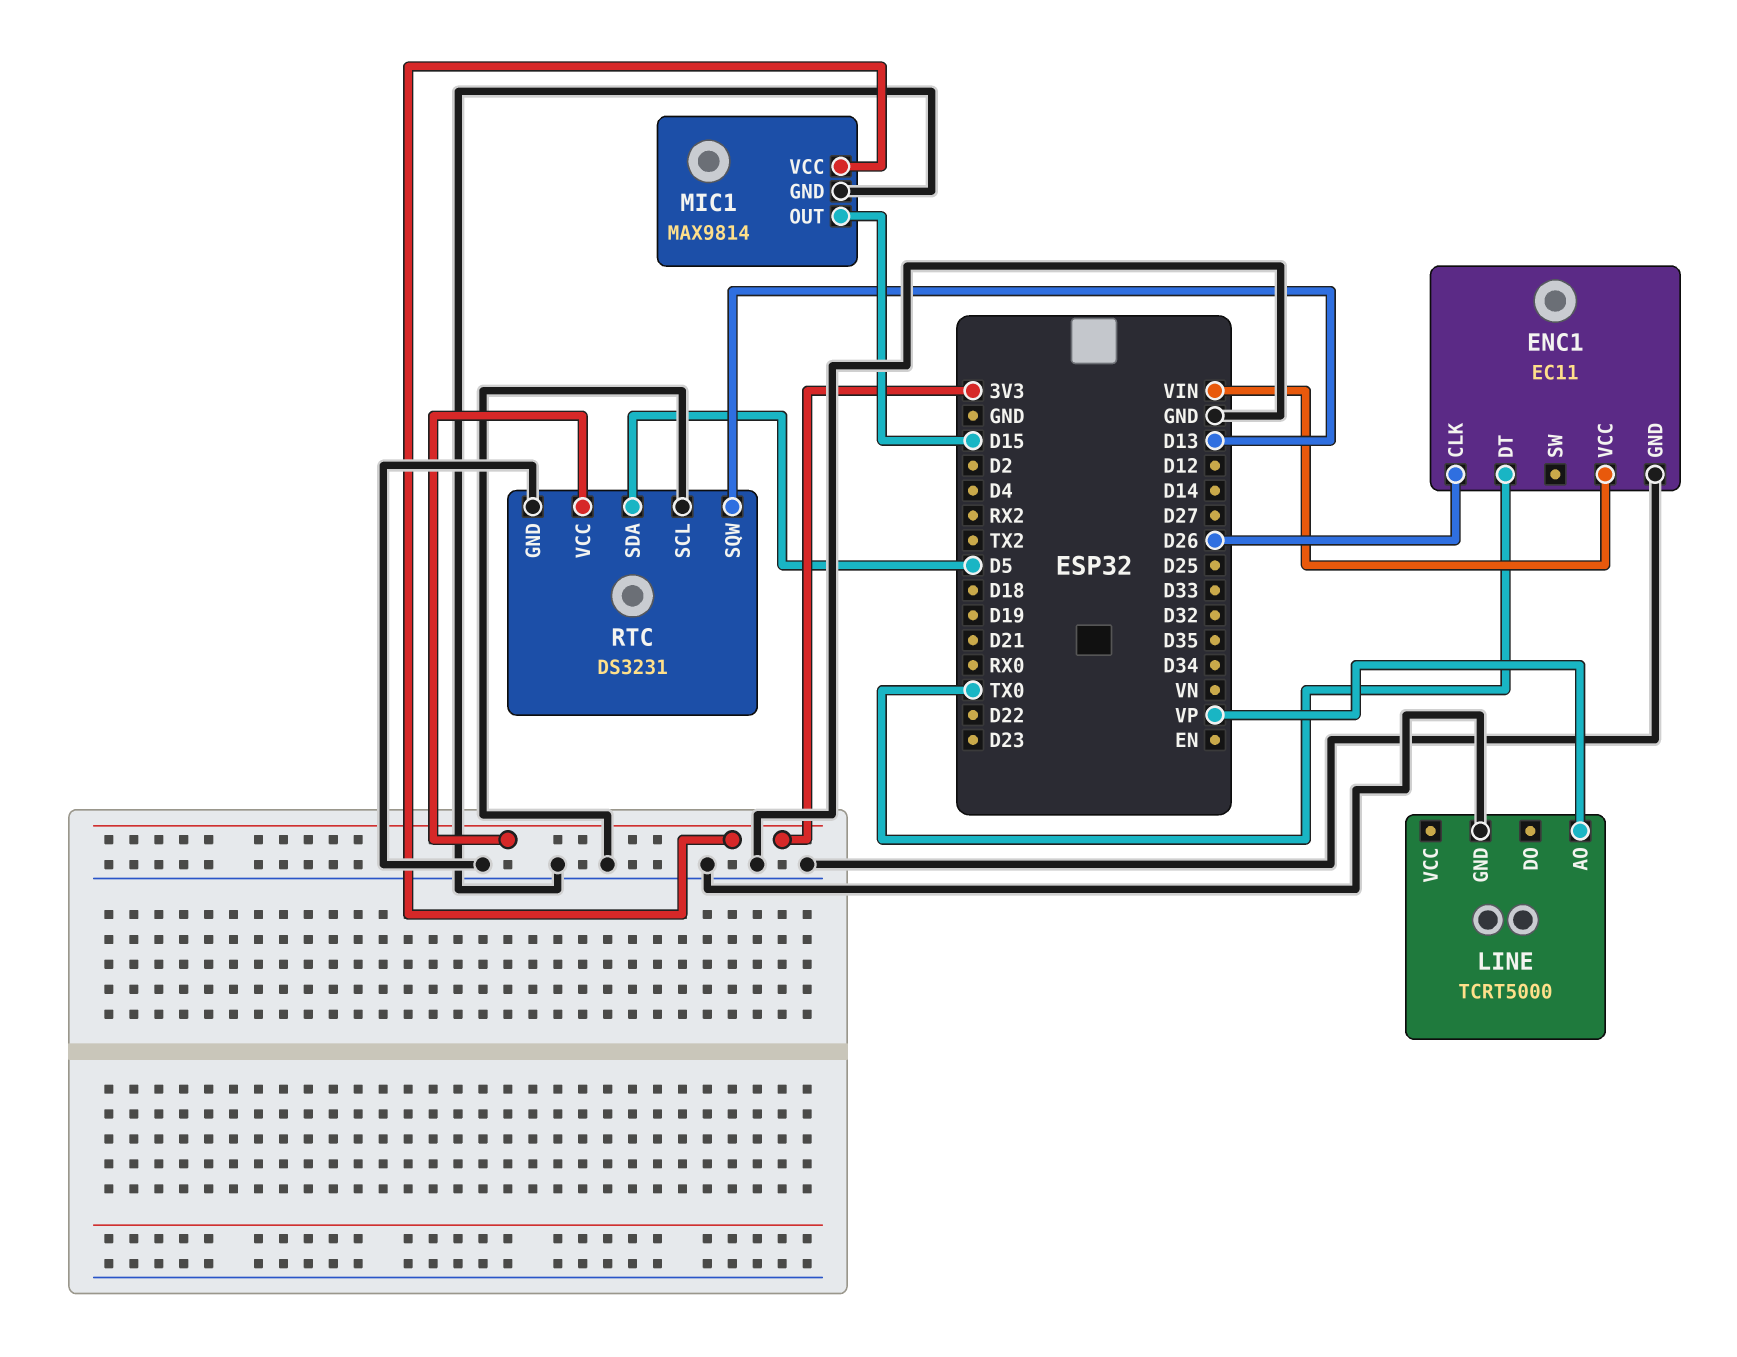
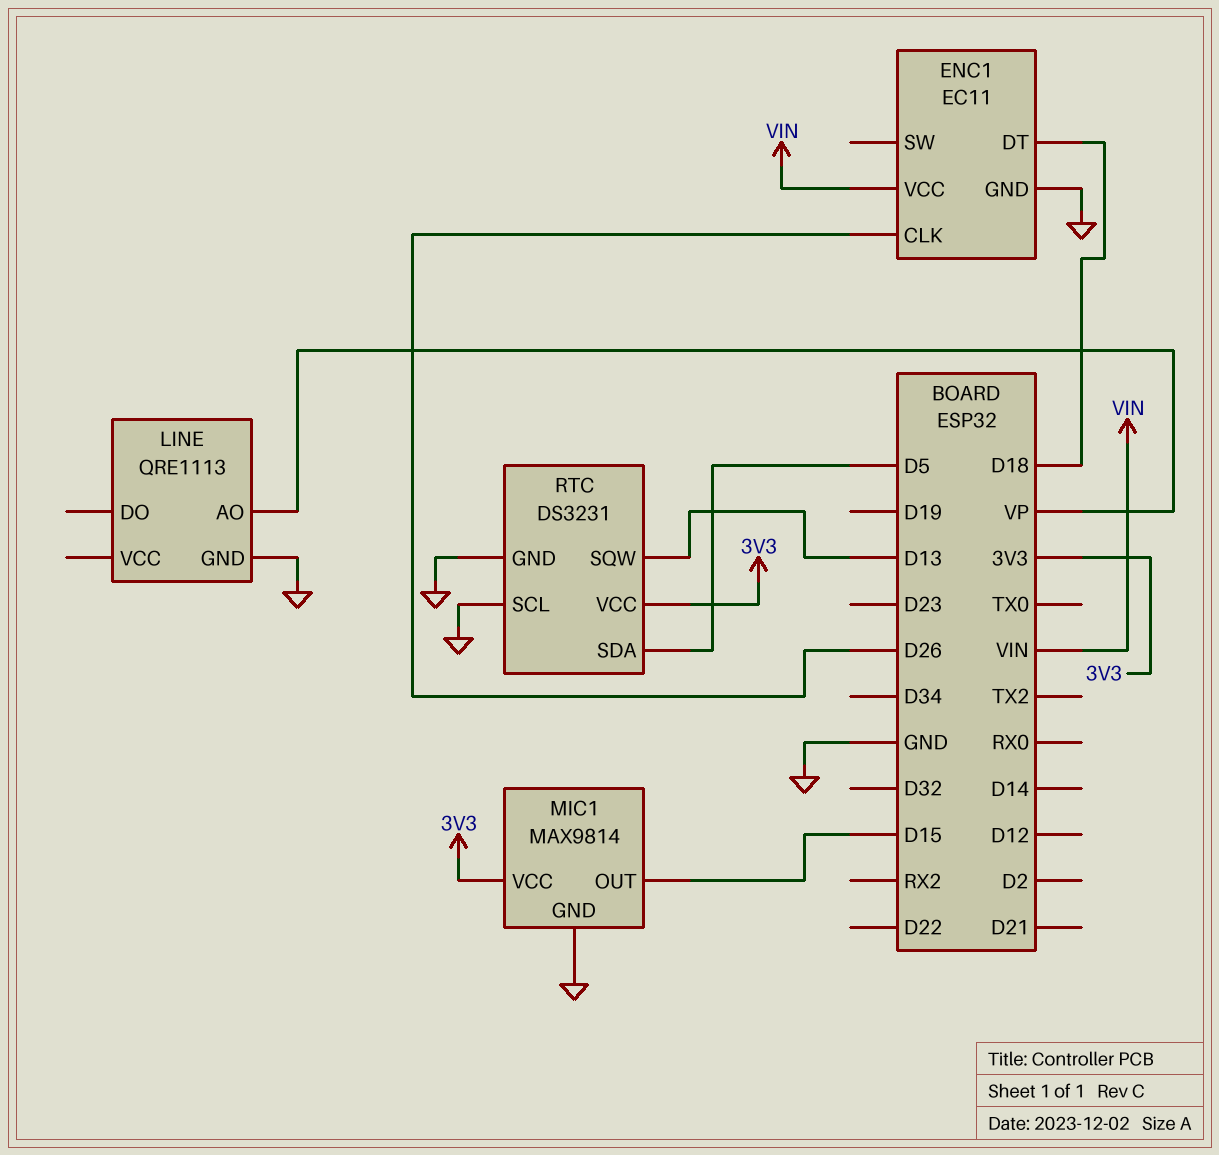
ENC1 pin DT: TX0 -> D18
LINE: TCRT5000 -> QRE1113

